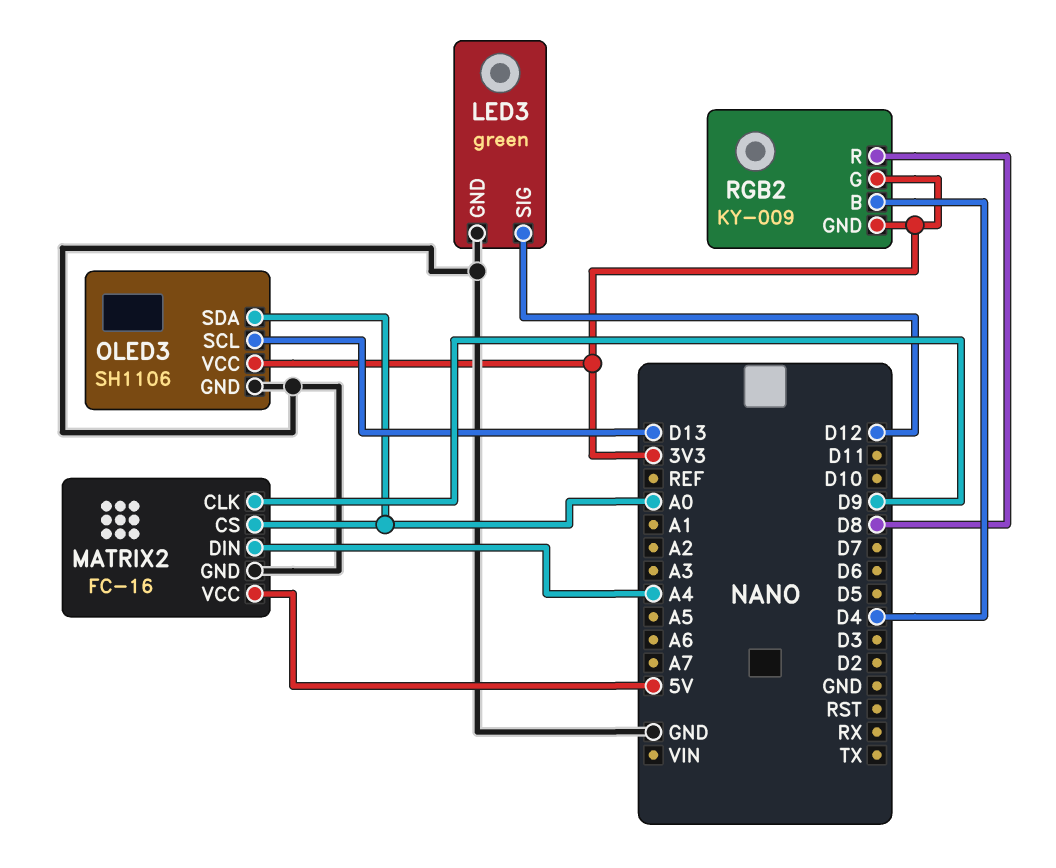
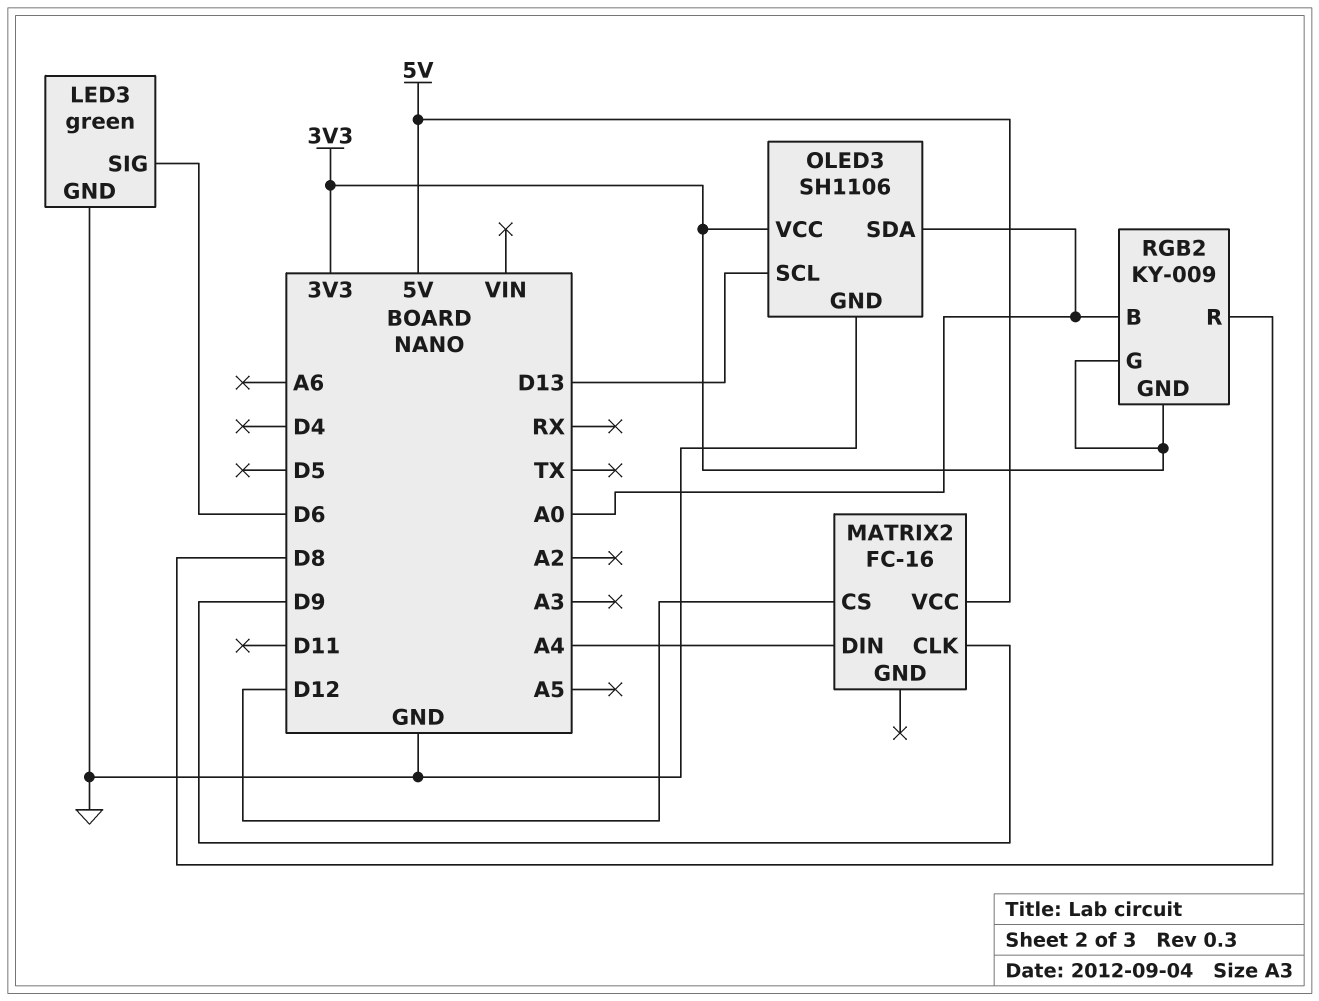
LED3 pin SIG: D12 -> D6
MATRIX2 pin CS: A0 -> D12
MATRIX2 pin GND: GND -> none
RGB2 pin B: D4 -> A0

